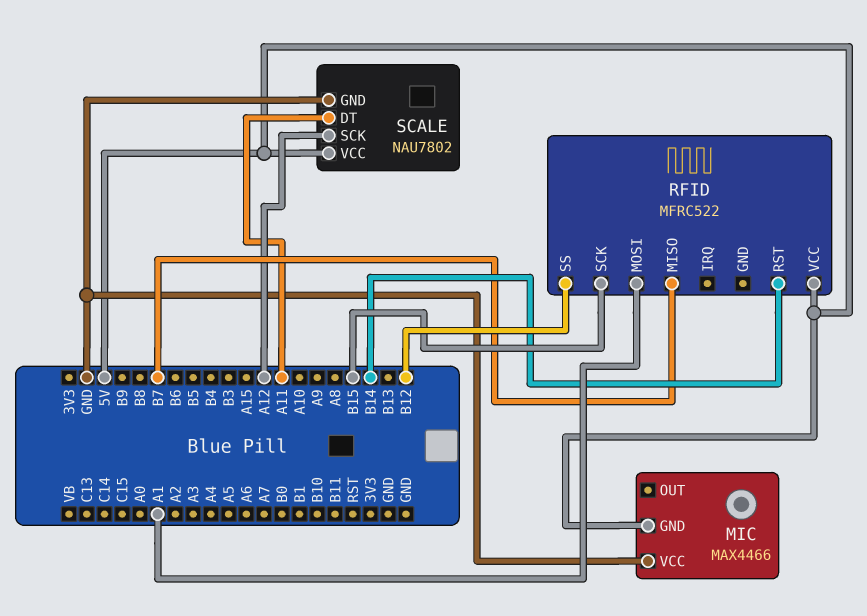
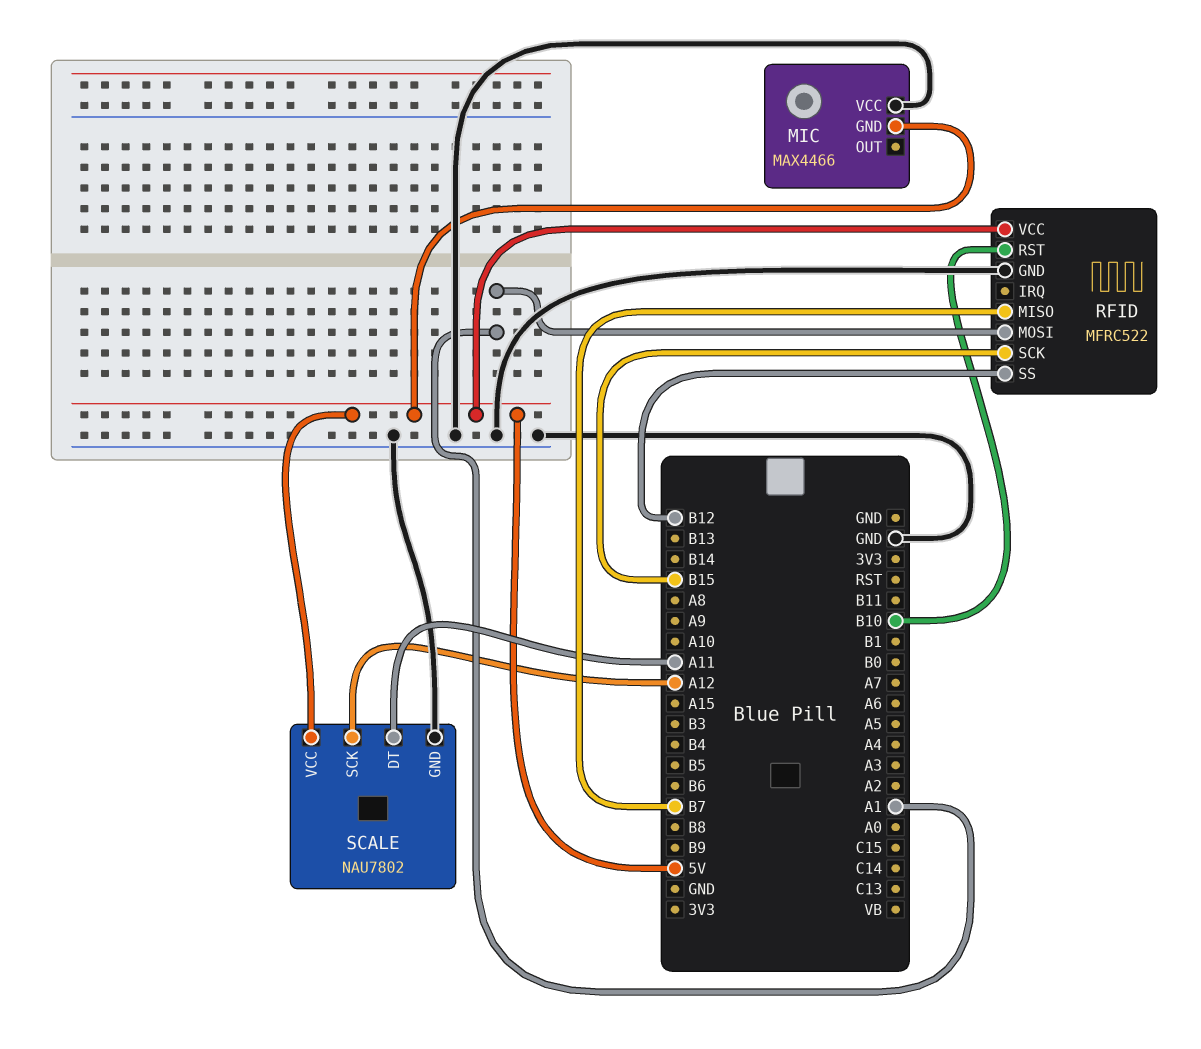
RFID pin GND: none -> GND
RFID pin RST: B14 -> B10

